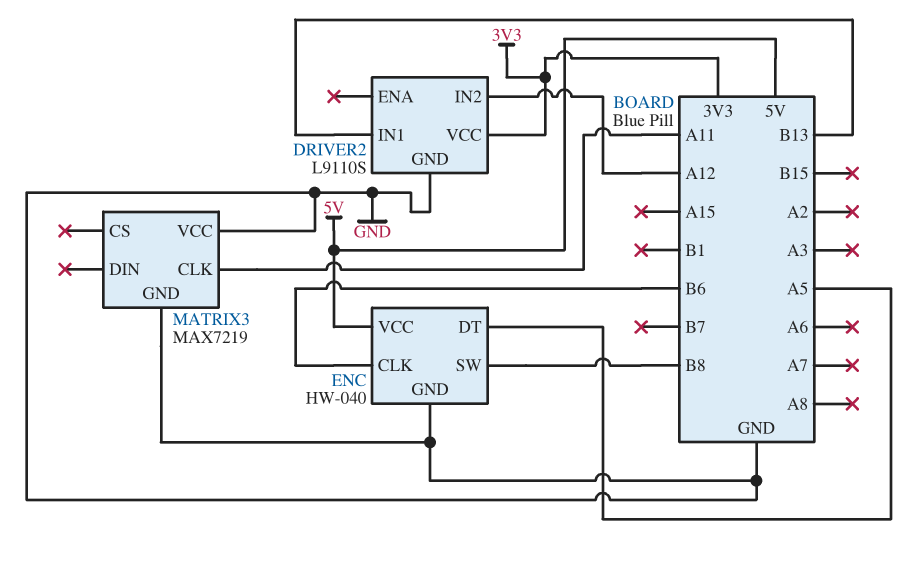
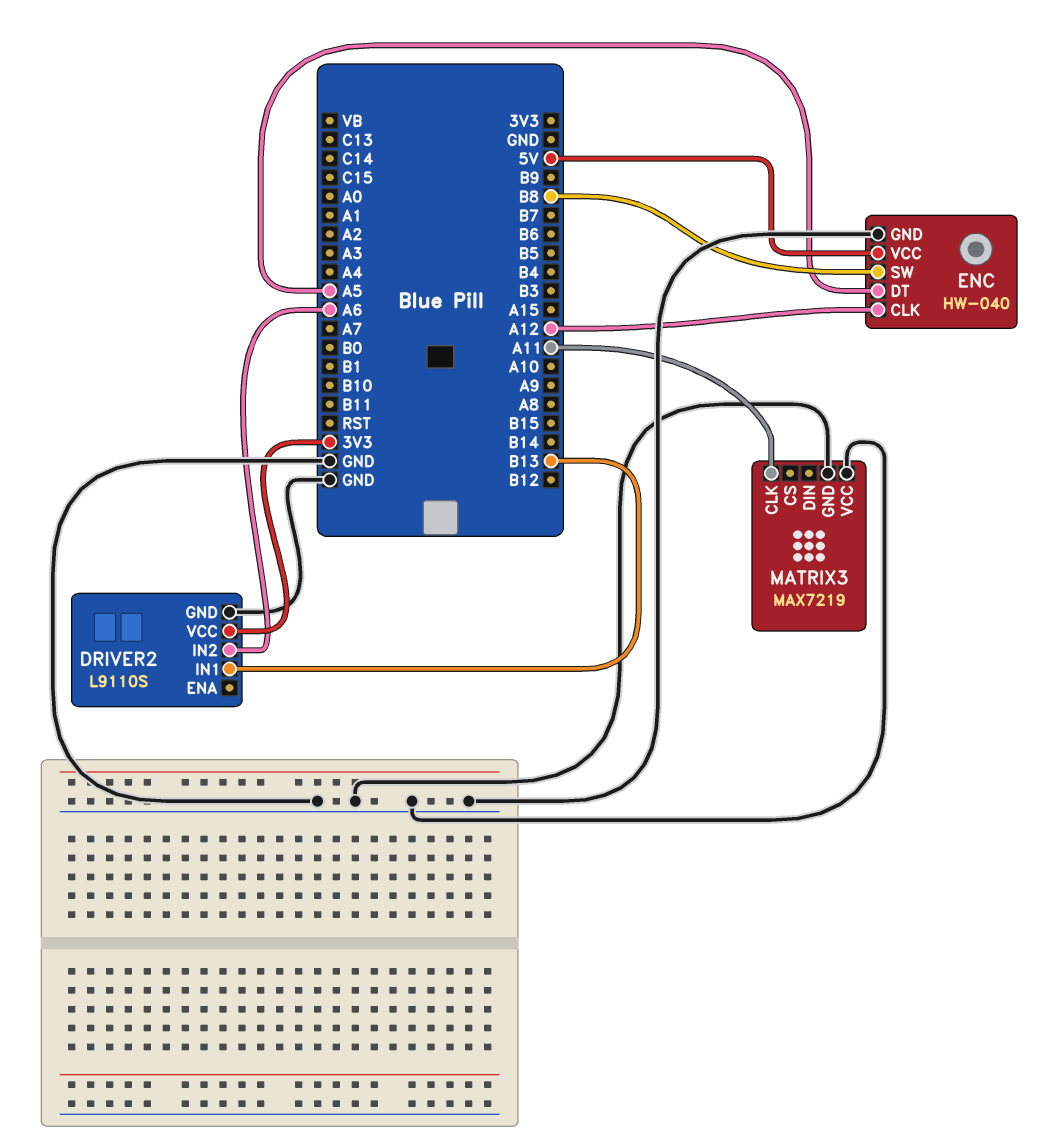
DRIVER2 pin IN2: A12 -> A6
ENC pin CLK: B6 -> A12

